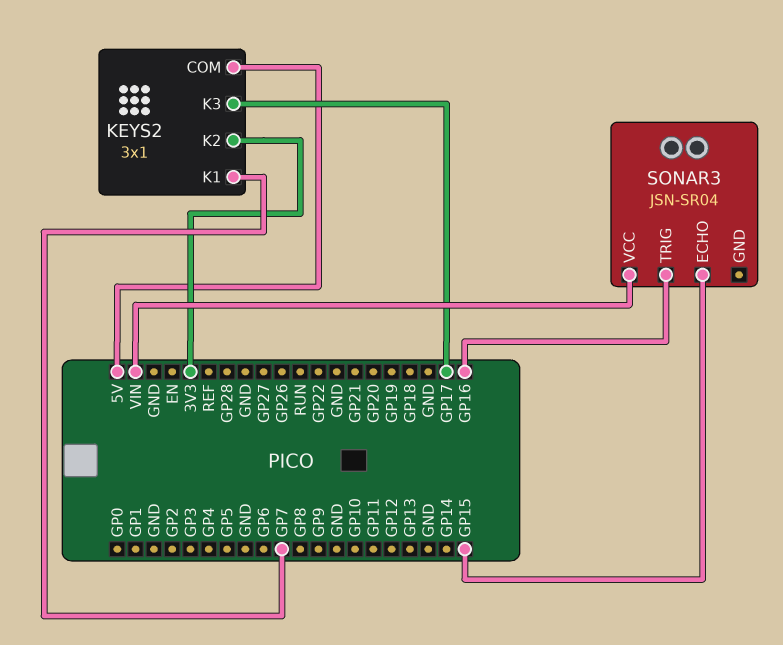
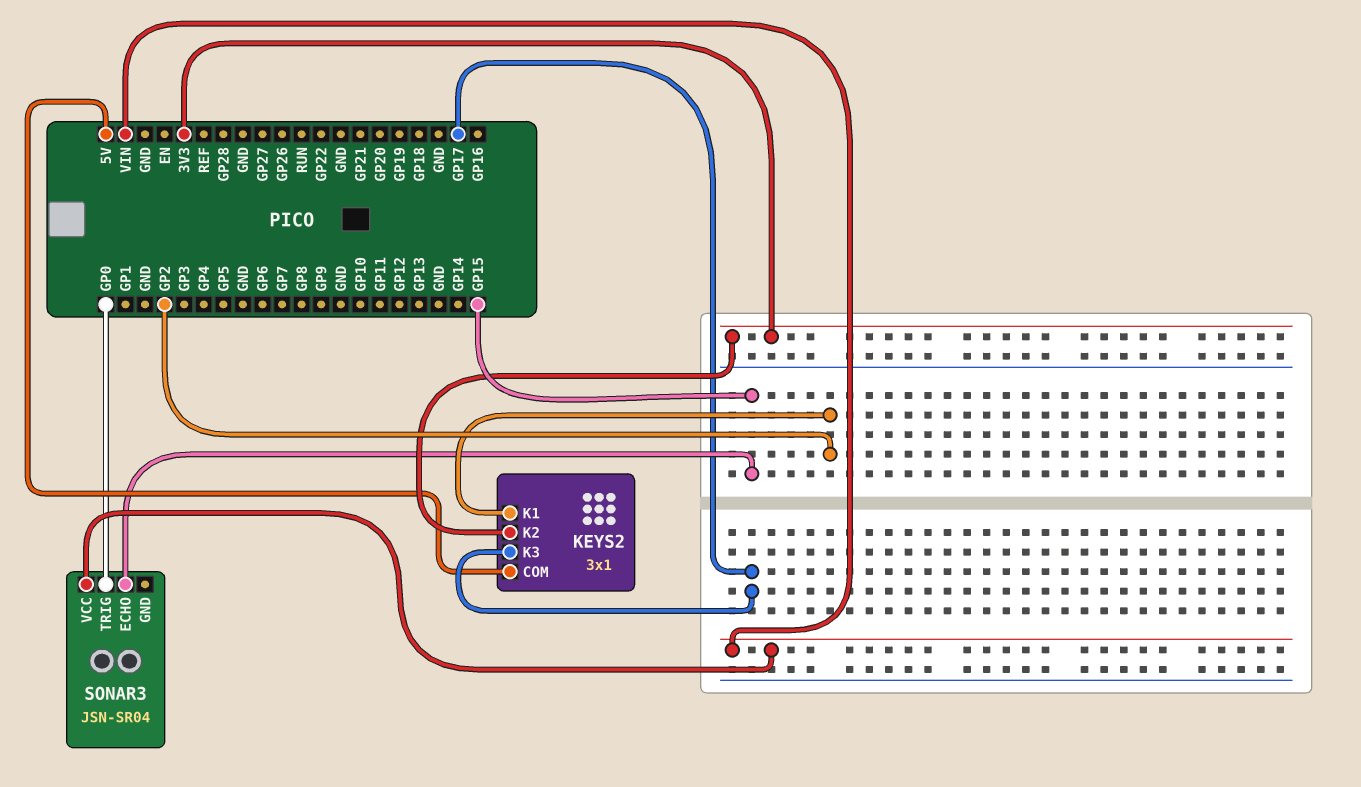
KEYS2 pin K1: GP7 -> GP2
SONAR3 pin TRIG: GP16 -> GP0

